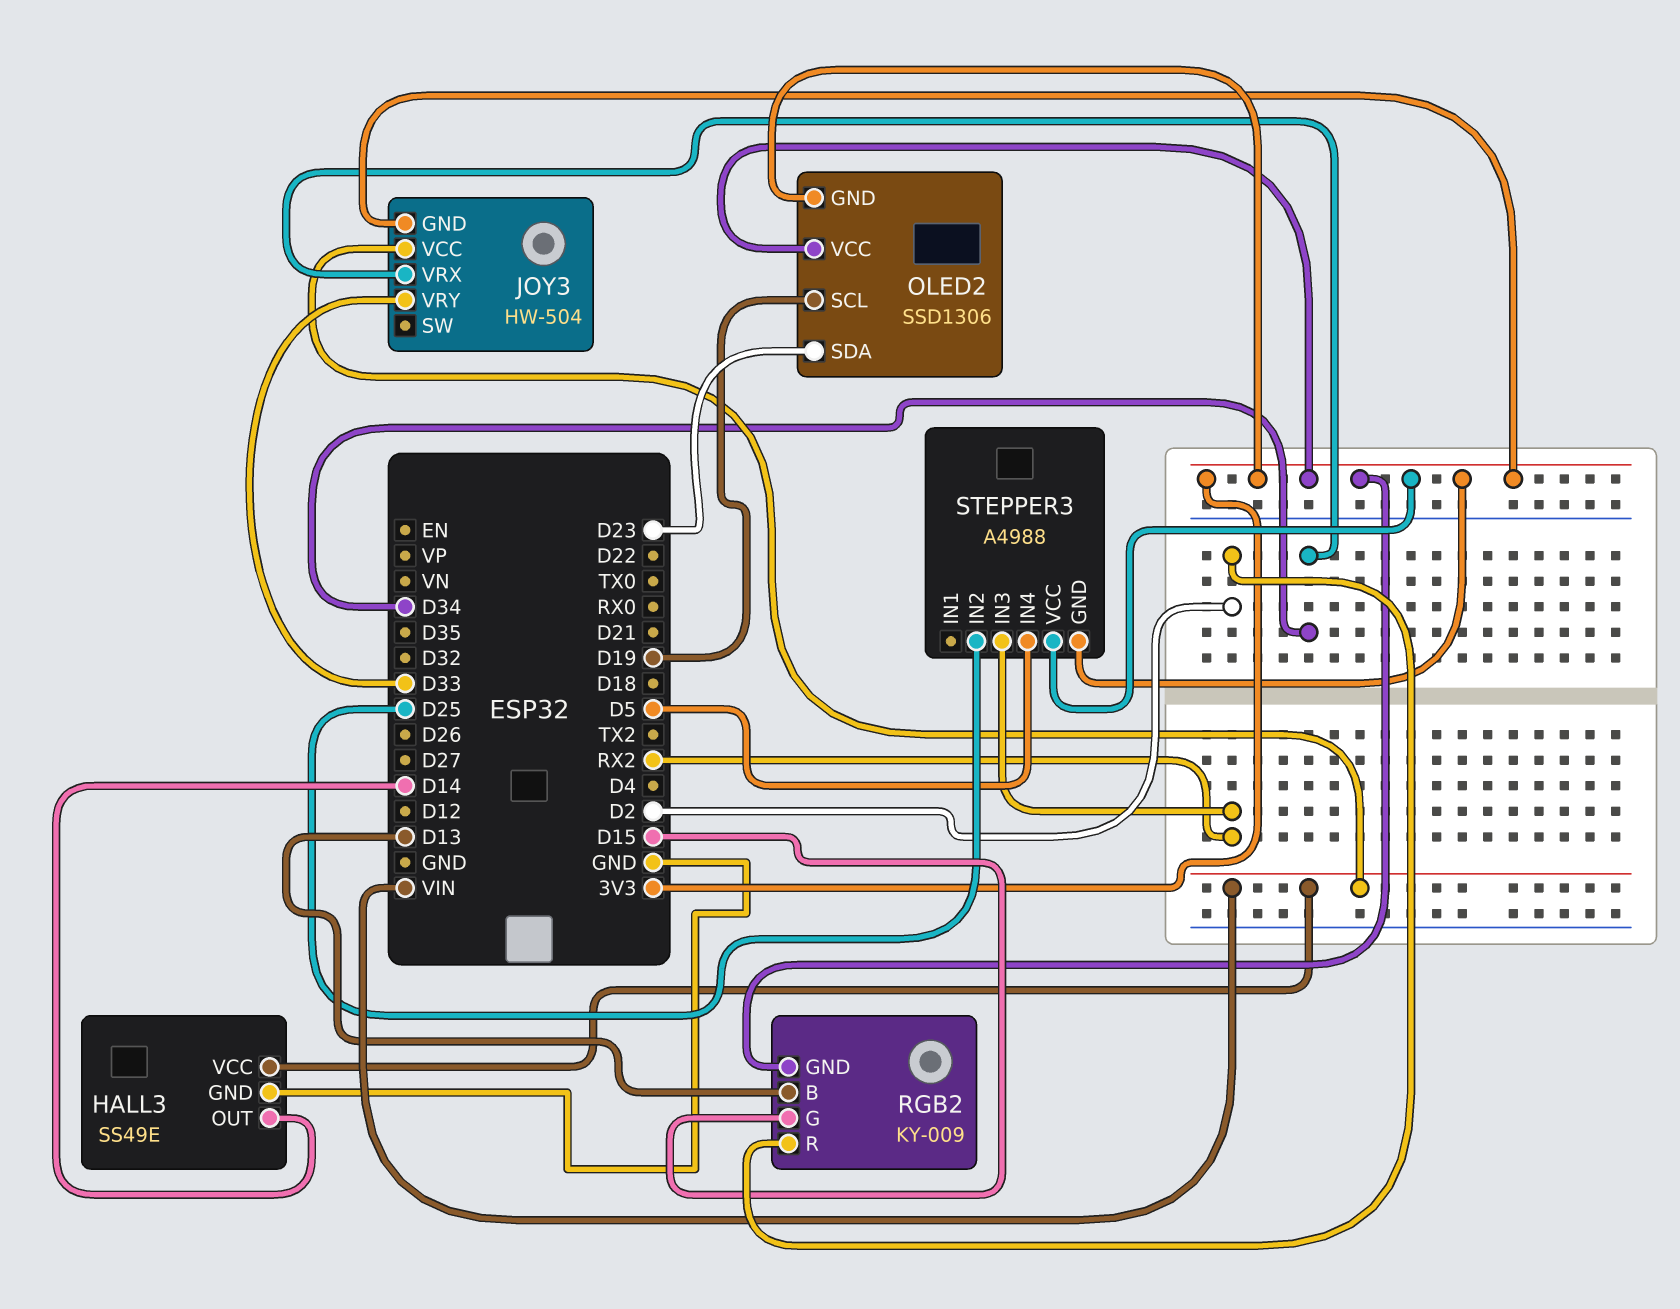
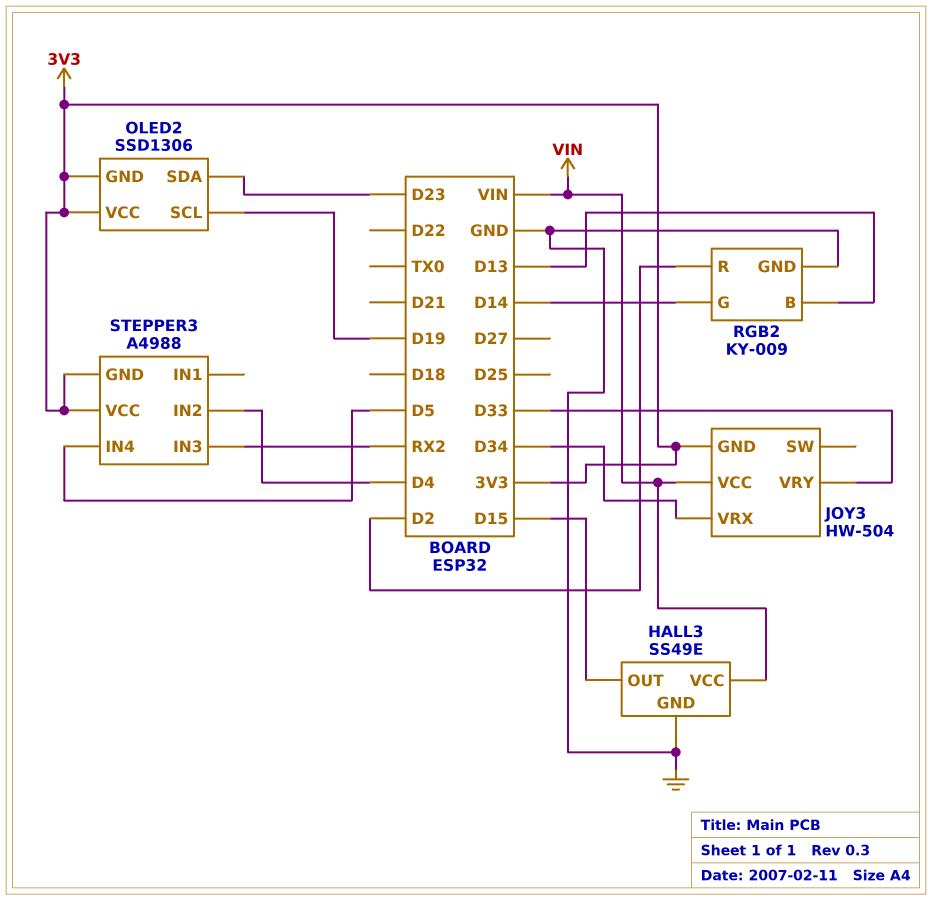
HALL3 pin OUT: D14 -> D15
RGB2 pin G: D15 -> D14
RGB2 pin GND: 3V3 -> GND
STEPPER3 pin IN2: D25 -> D4

